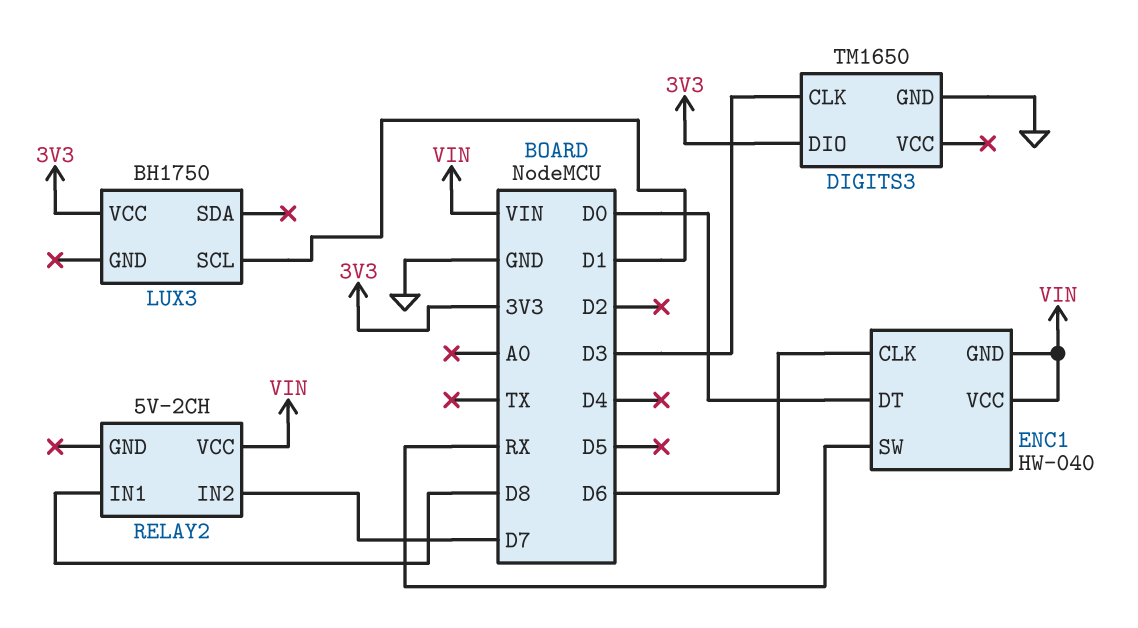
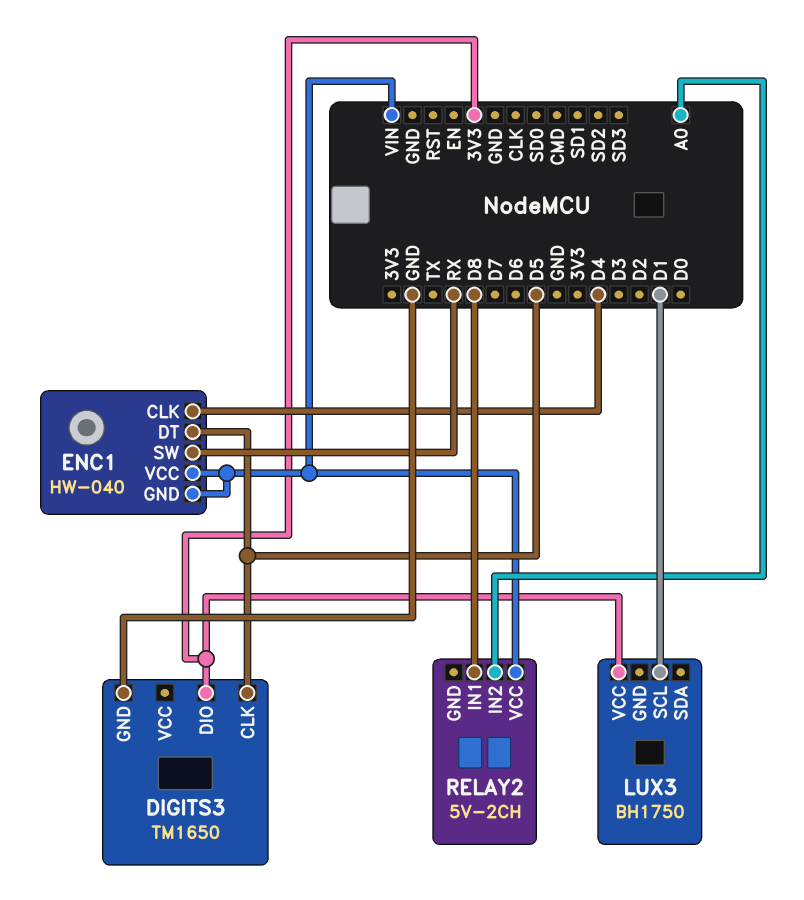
DIGITS3 pin CLK: D3 -> D5
ENC1 pin CLK: D6 -> D4
ENC1 pin DT: D0 -> D5
RELAY2 pin IN2: D7 -> A0

